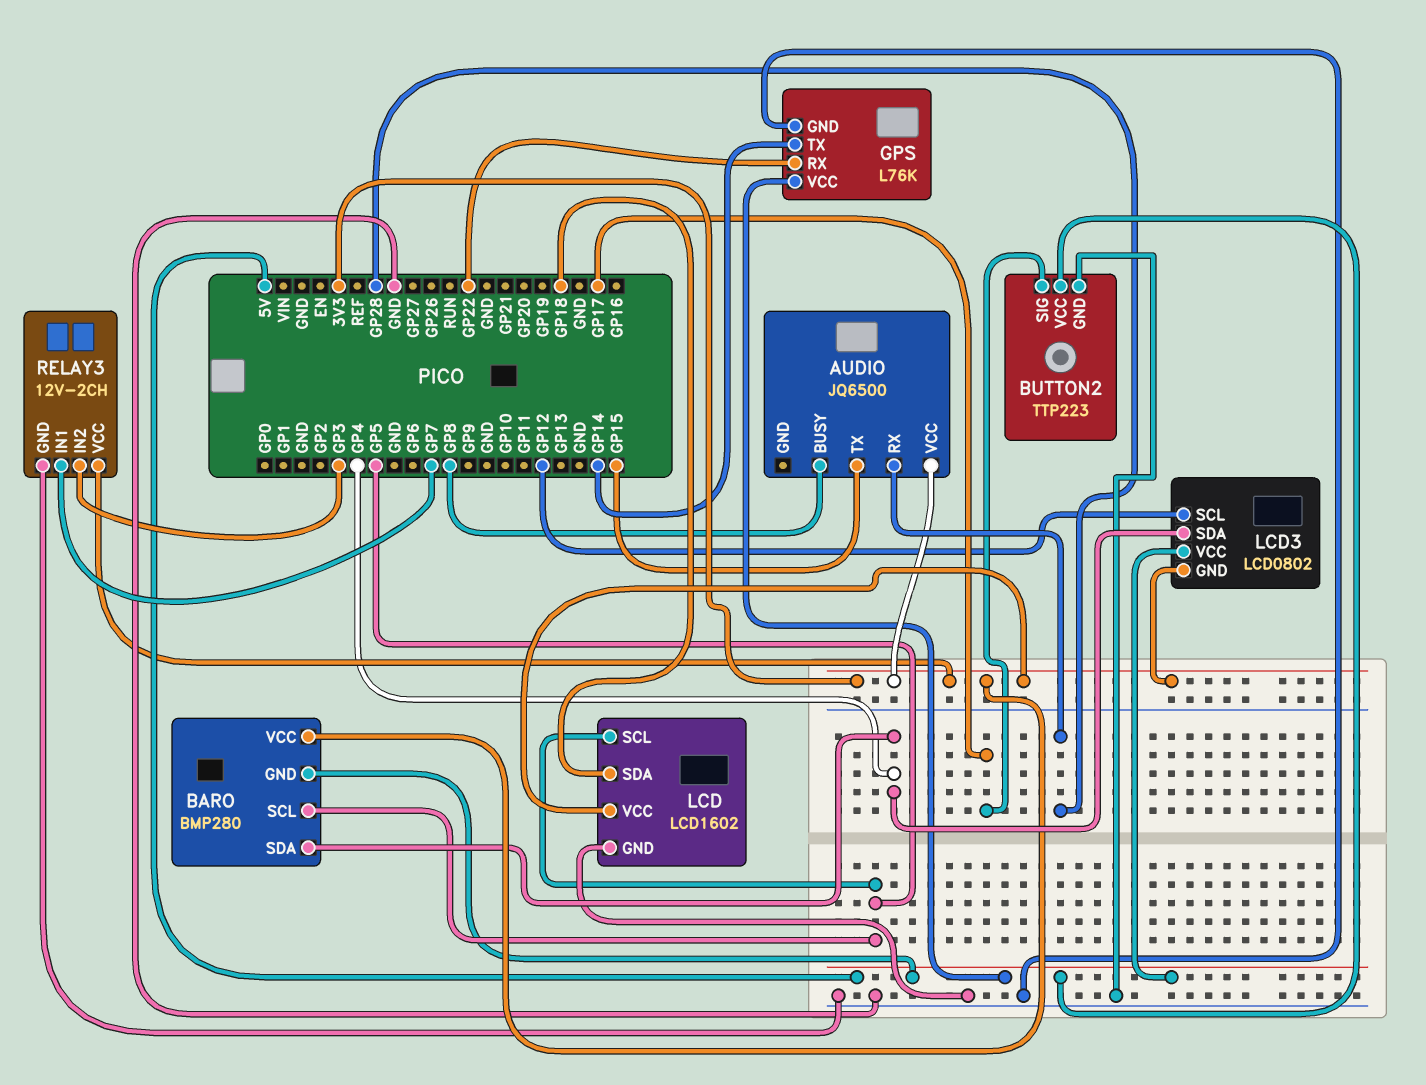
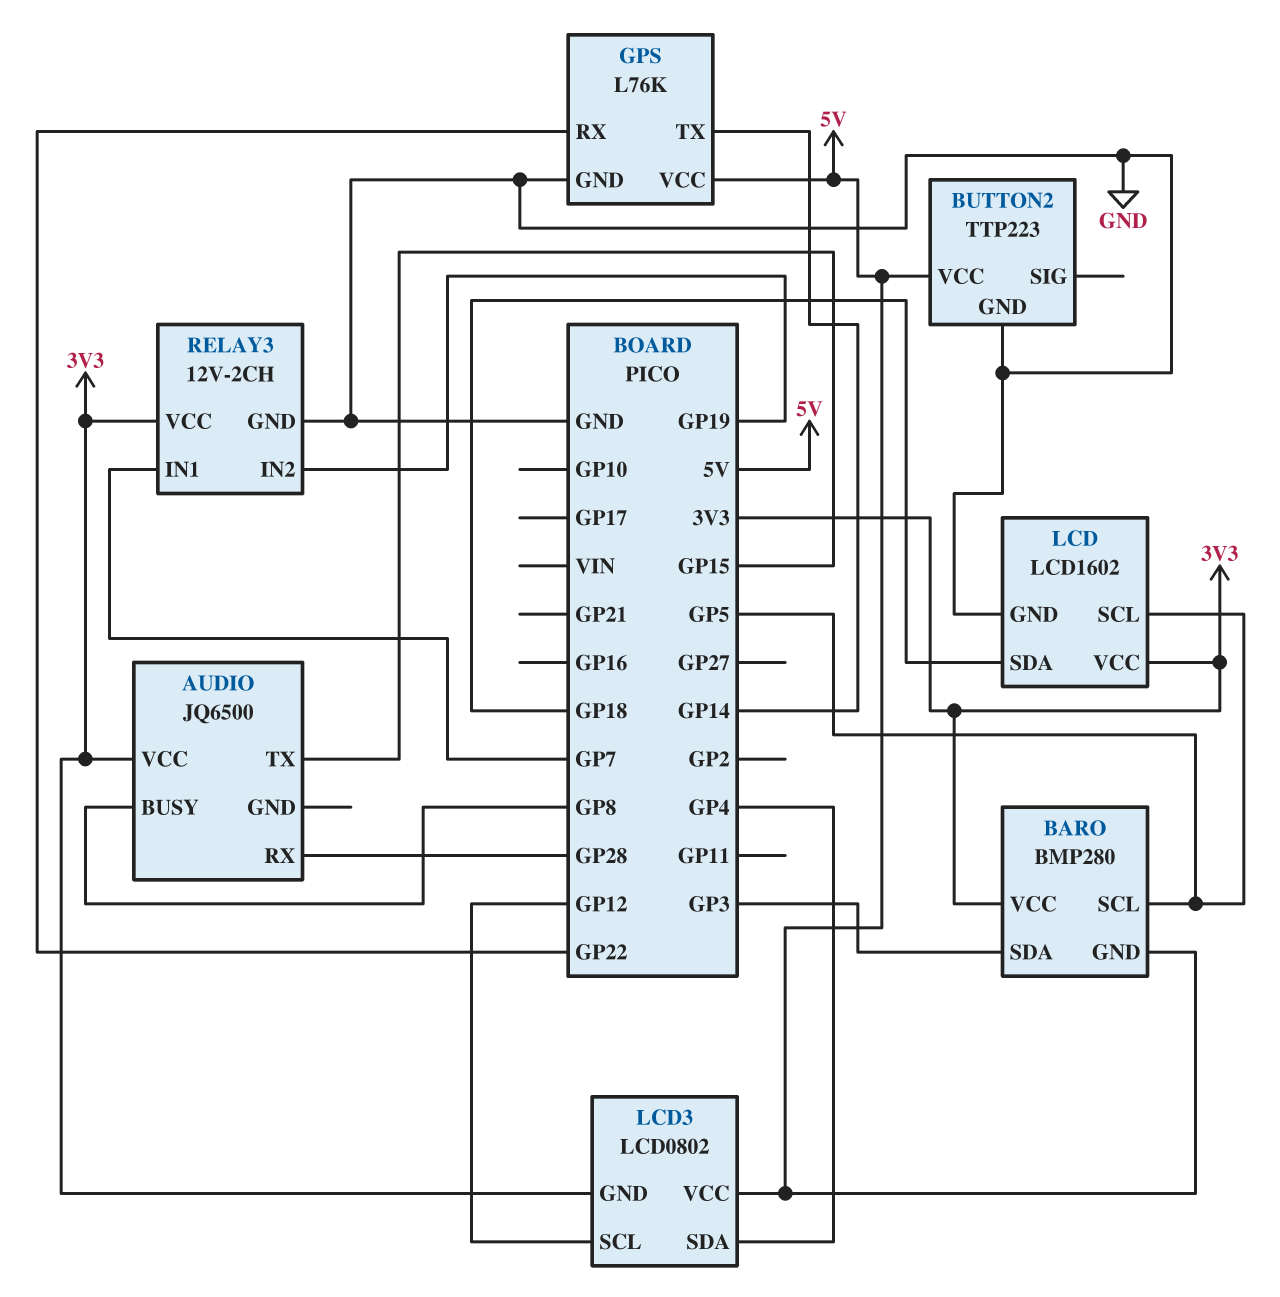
BARO pin SDA: GP4 -> GP3
BUTTON2 pin SIG: GP17 -> none
RELAY3 pin IN2: GP3 -> GP19

